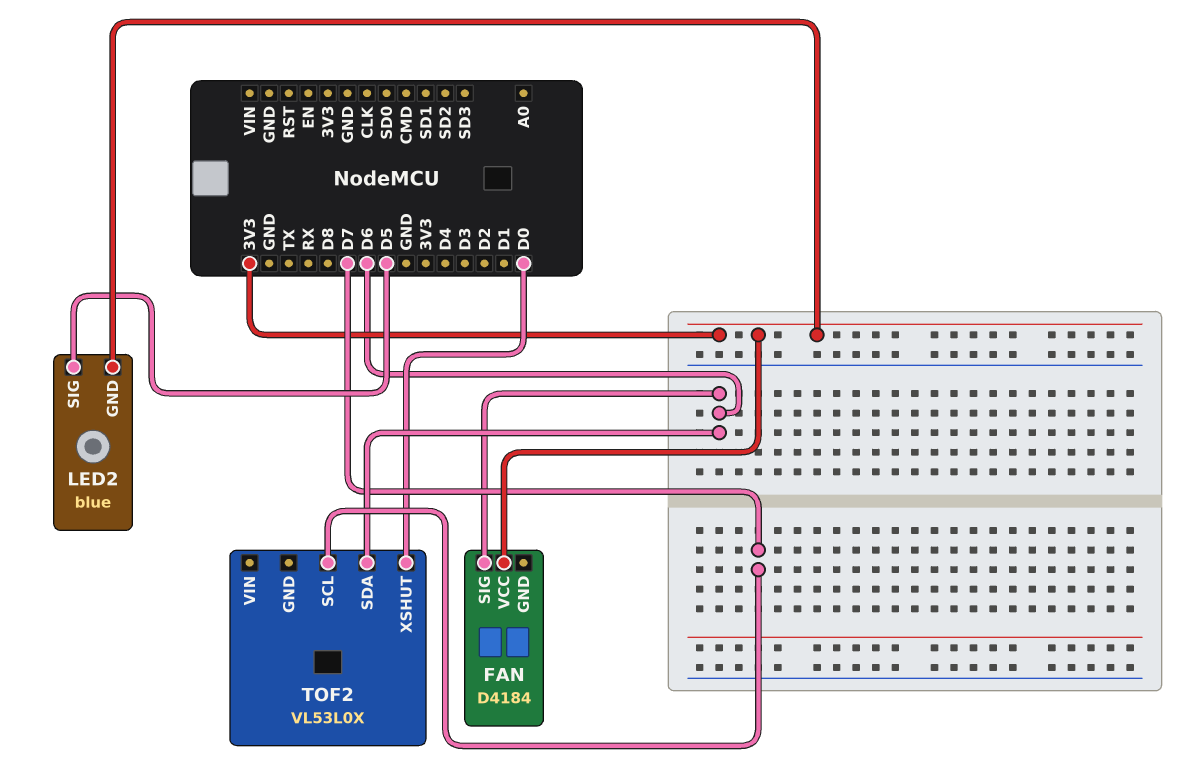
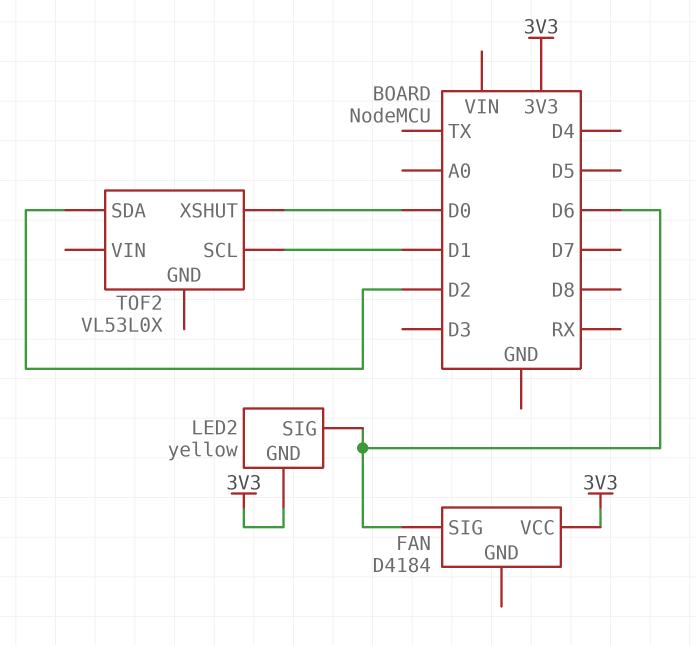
LED2: blue -> yellow
LED2 pin SIG: D5 -> D6
TOF2 pin SCL: D7 -> D1
TOF2 pin SDA: D6 -> D2

